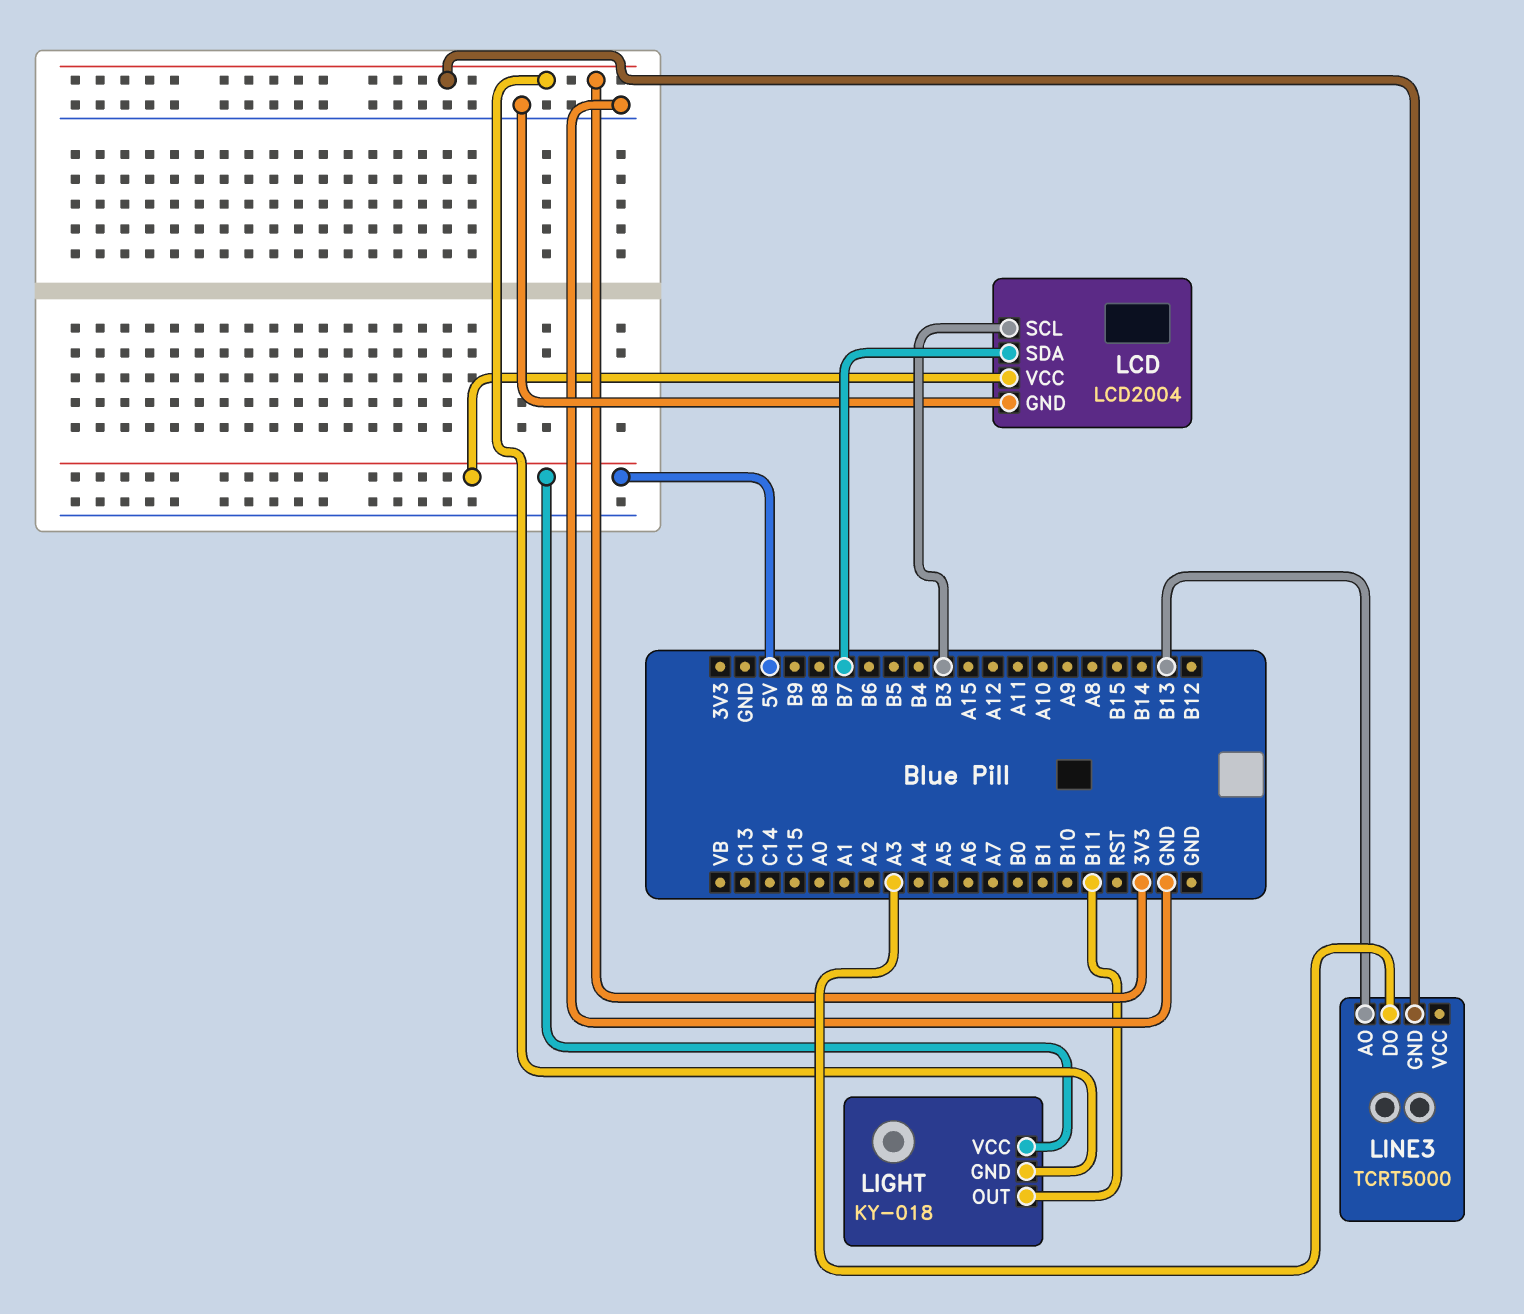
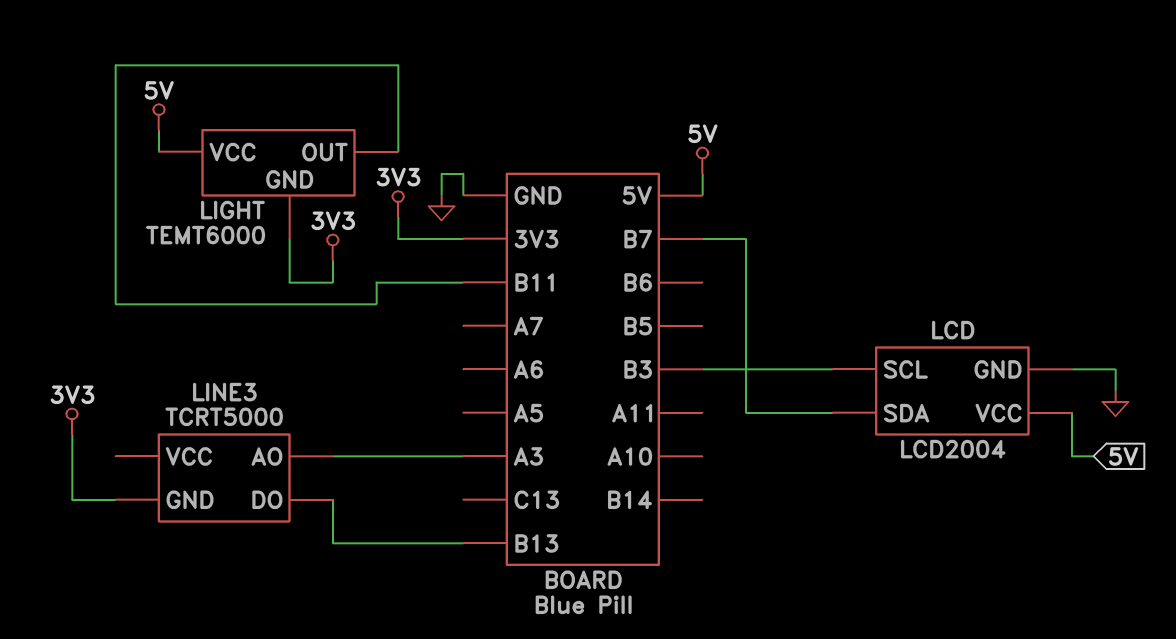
LIGHT: KY-018 -> TEMT6000
LINE3 pin AO: B13 -> A3
LINE3 pin DO: A3 -> B13

